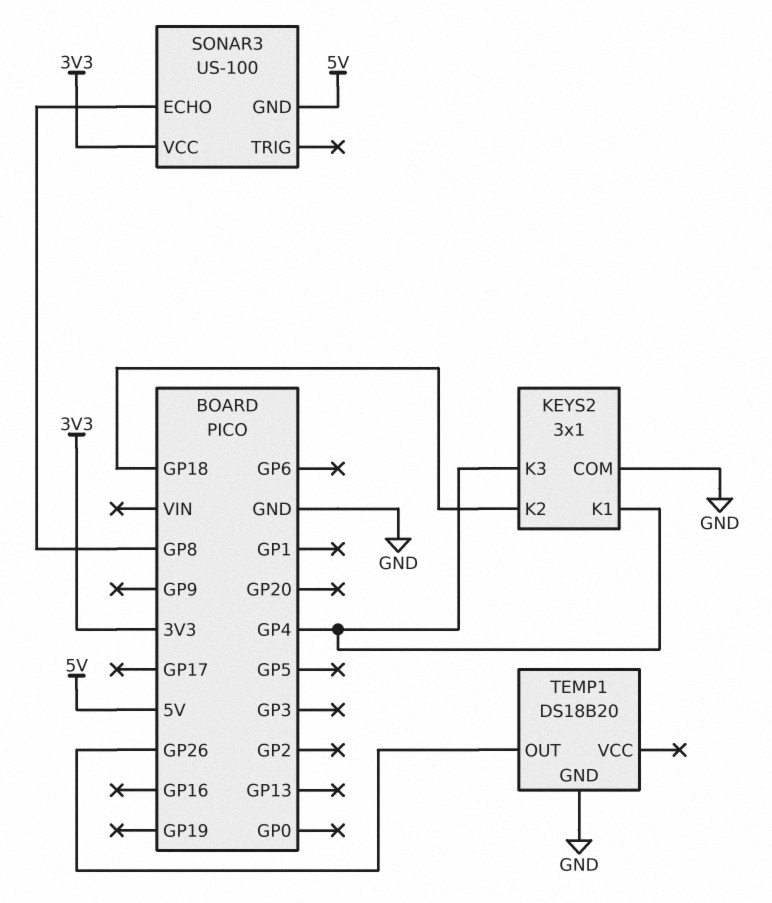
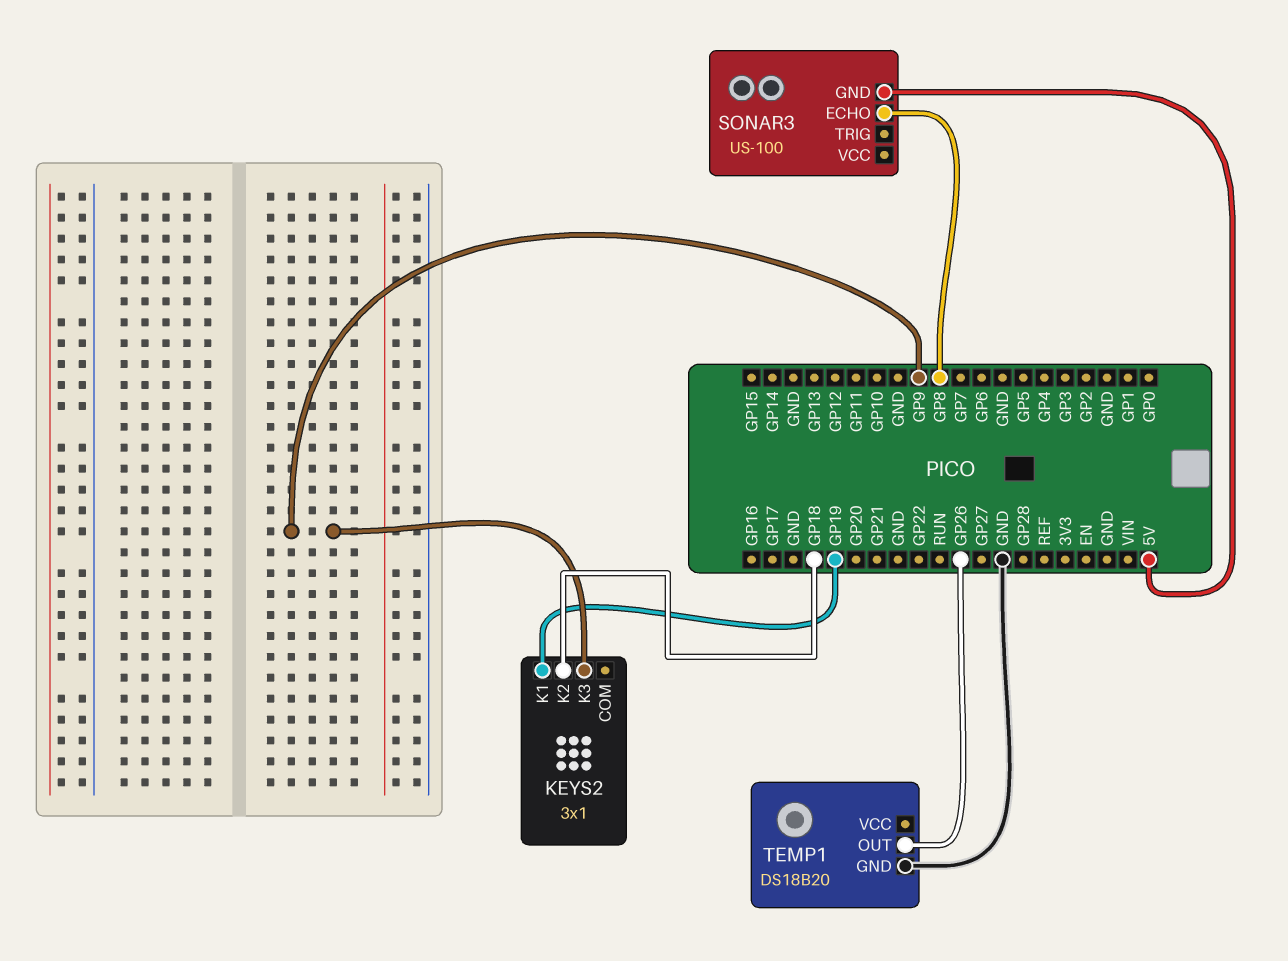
KEYS2 pin COM: GND -> none
KEYS2 pin K1: GP4 -> GP19
KEYS2 pin K3: GP4 -> GP9
SONAR3 pin VCC: 3V3 -> none

